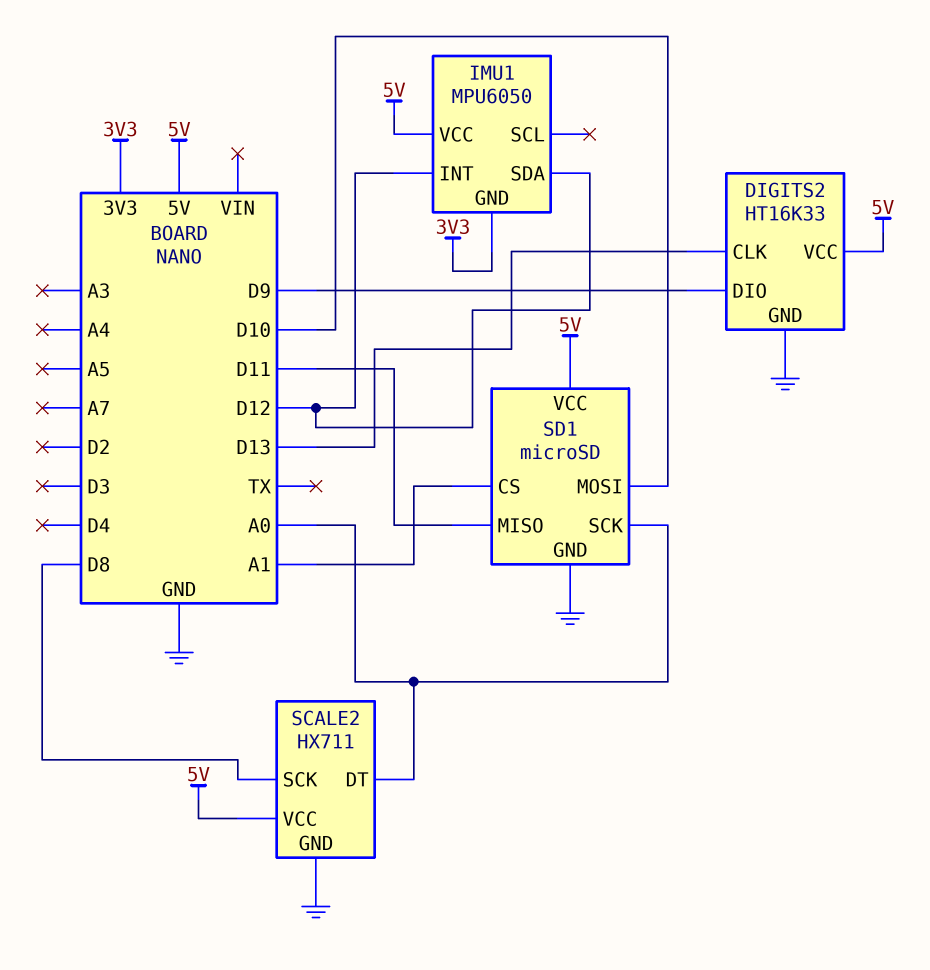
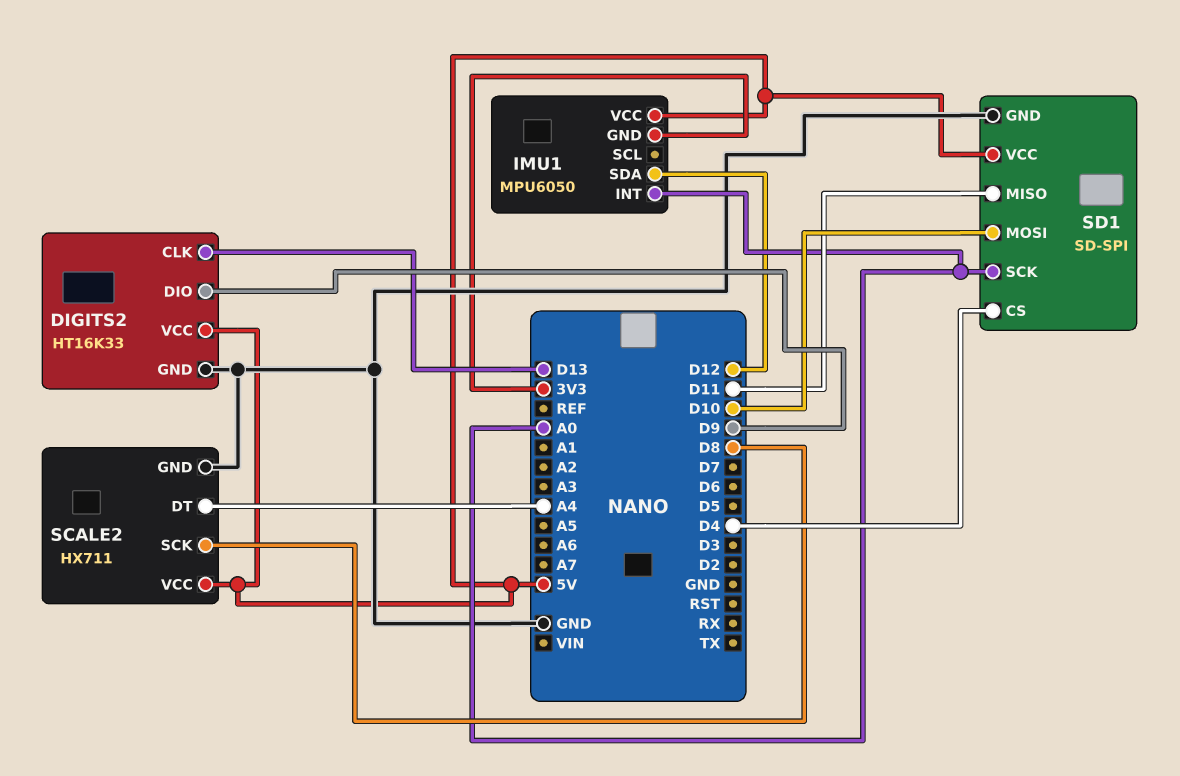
IMU1 pin INT: D12 -> A0
SCALE2 pin DT: A0 -> A4
SD1: microSD -> SD-SPI
SD1 pin CS: A1 -> D4

